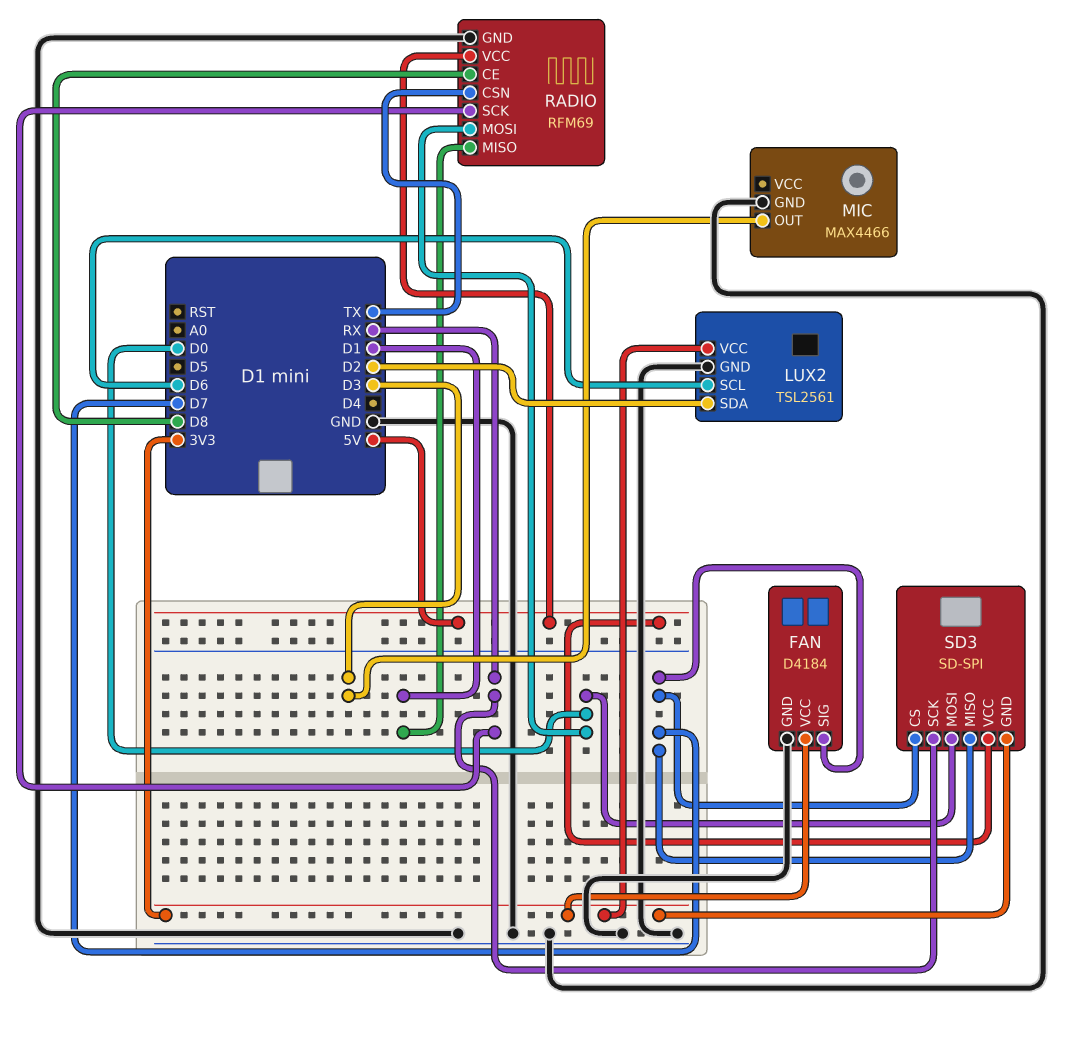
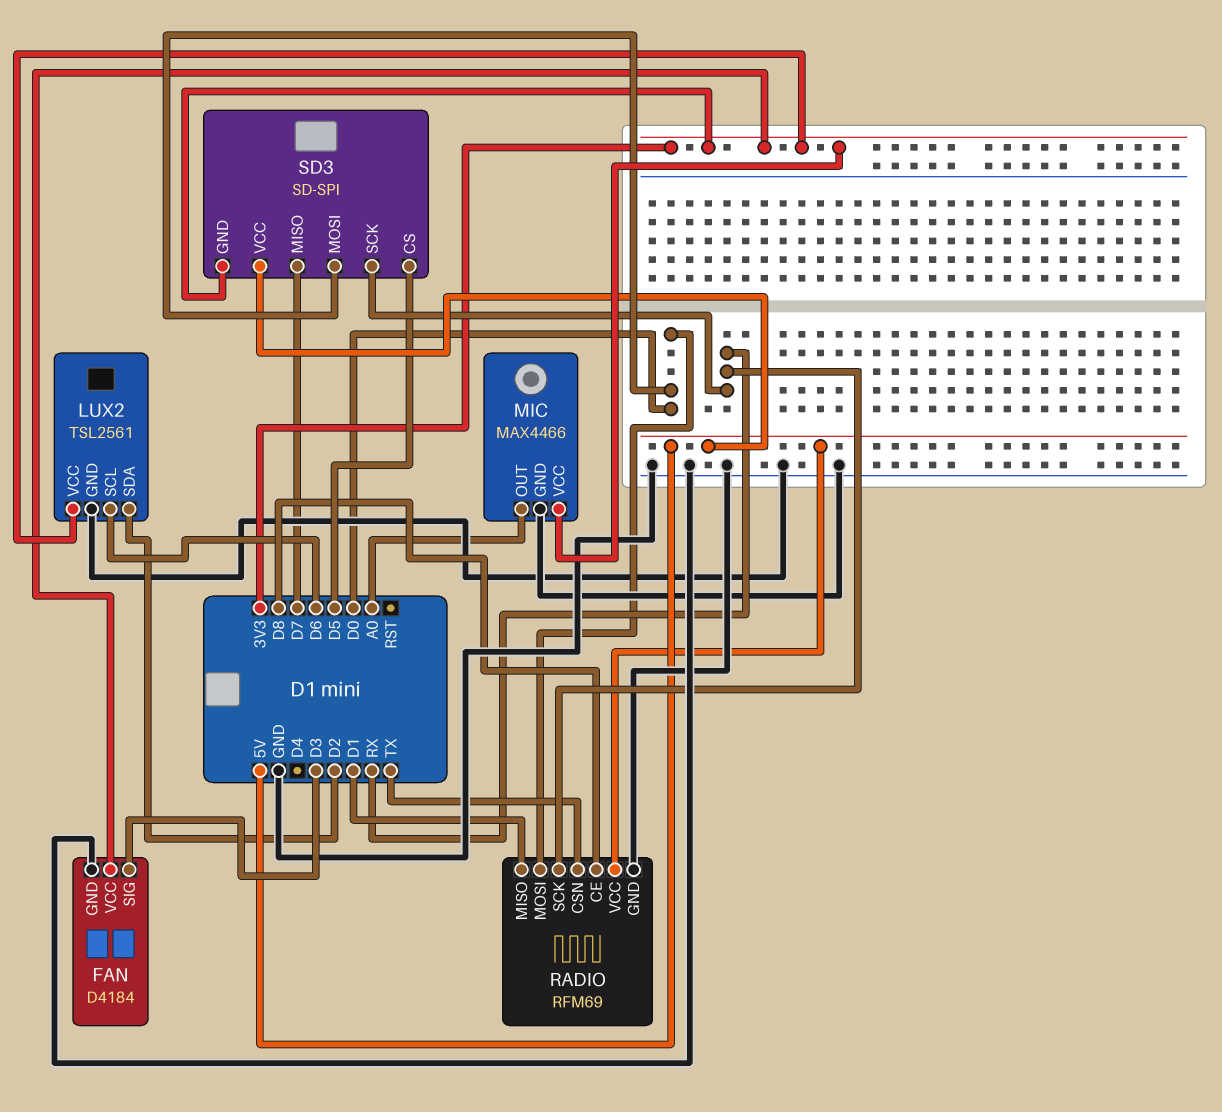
FAN pin SIG: D7 -> D3
MIC pin OUT: D3 -> A0
MIC pin VCC: none -> 3V3
SD3 pin CS: D7 -> D5

